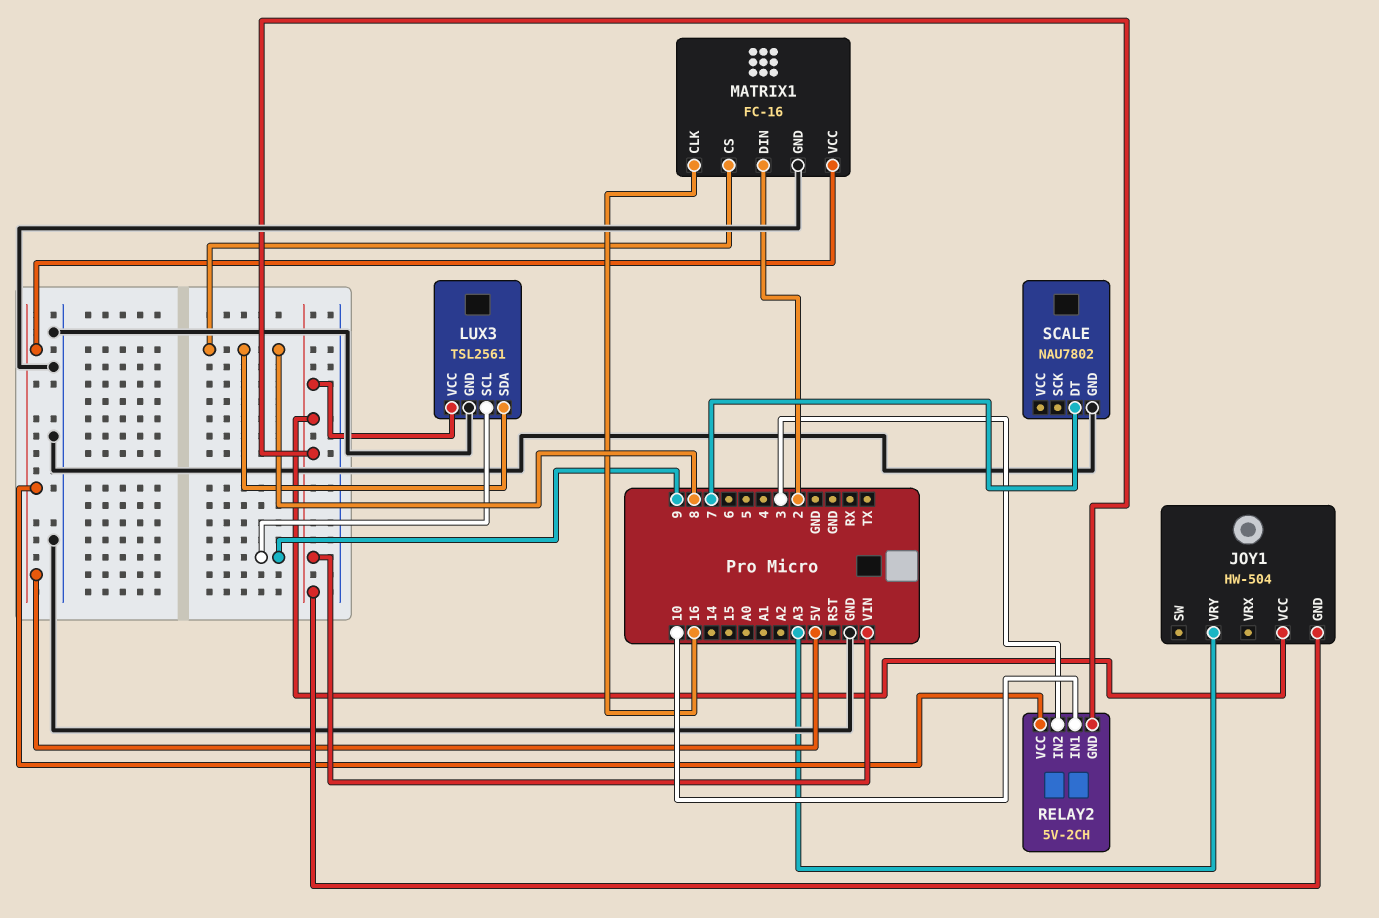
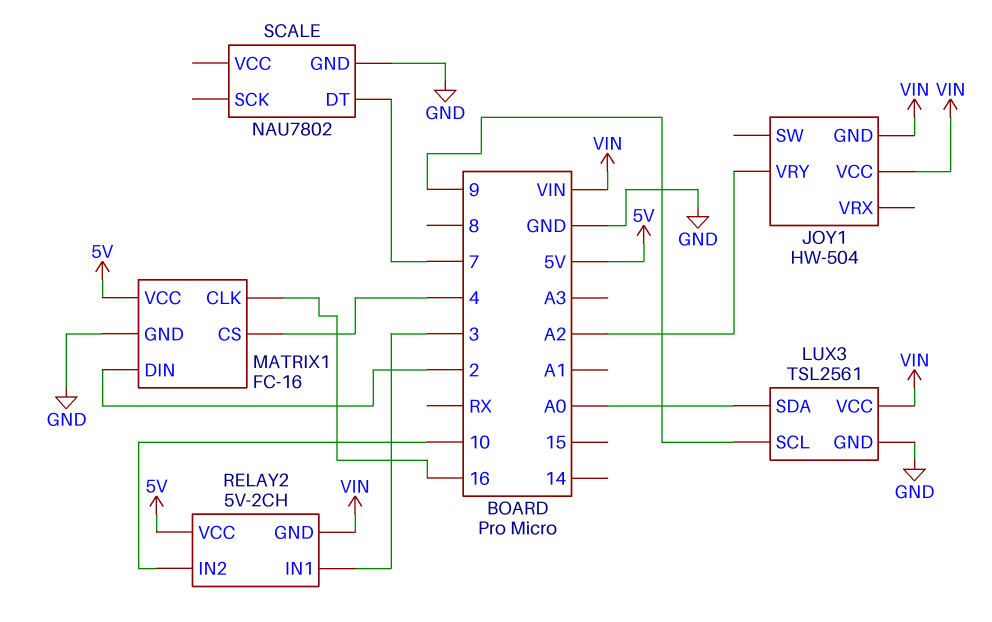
JOY1 pin VRY: A3 -> A2
LUX3 pin SDA: 8 -> A0
MATRIX1 pin CS: 8 -> 4
RELAY2 pin IN1: 10 -> 3
RELAY2 pin IN2: 3 -> 10

